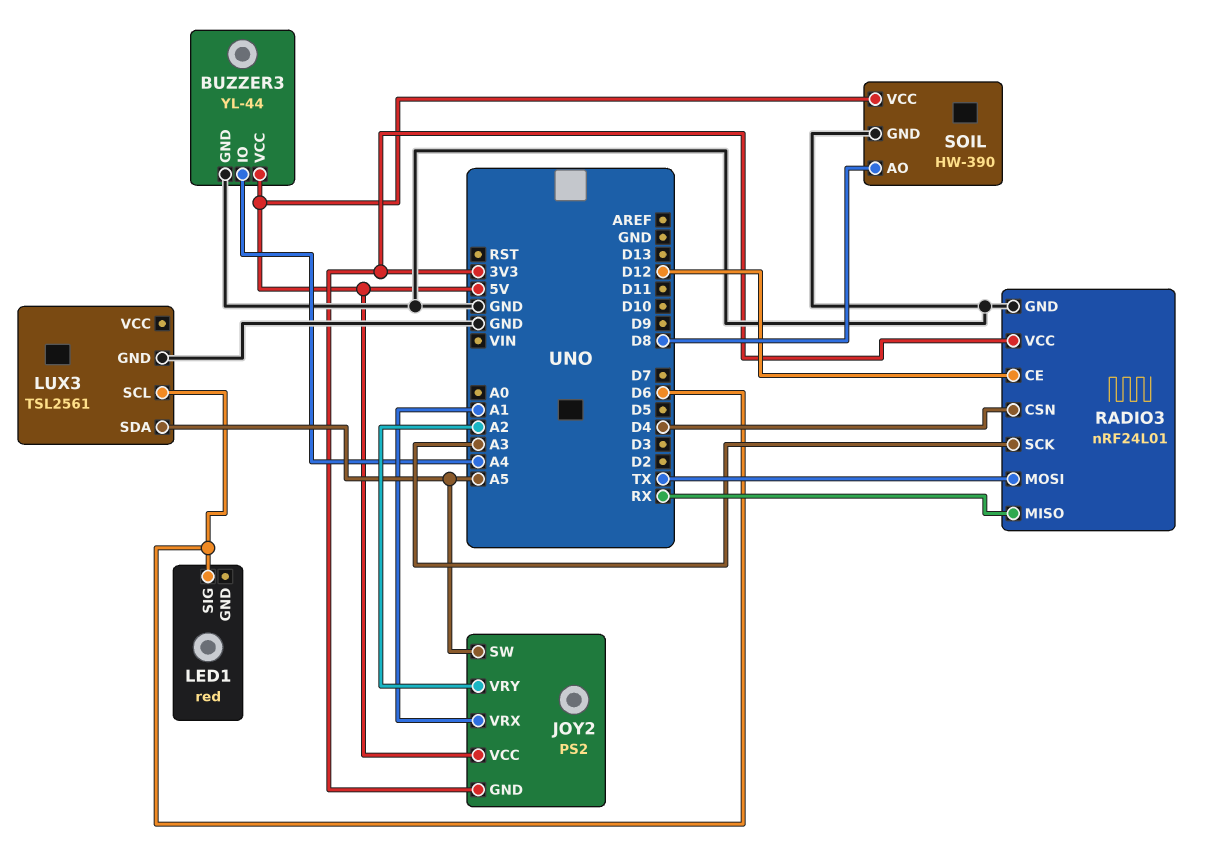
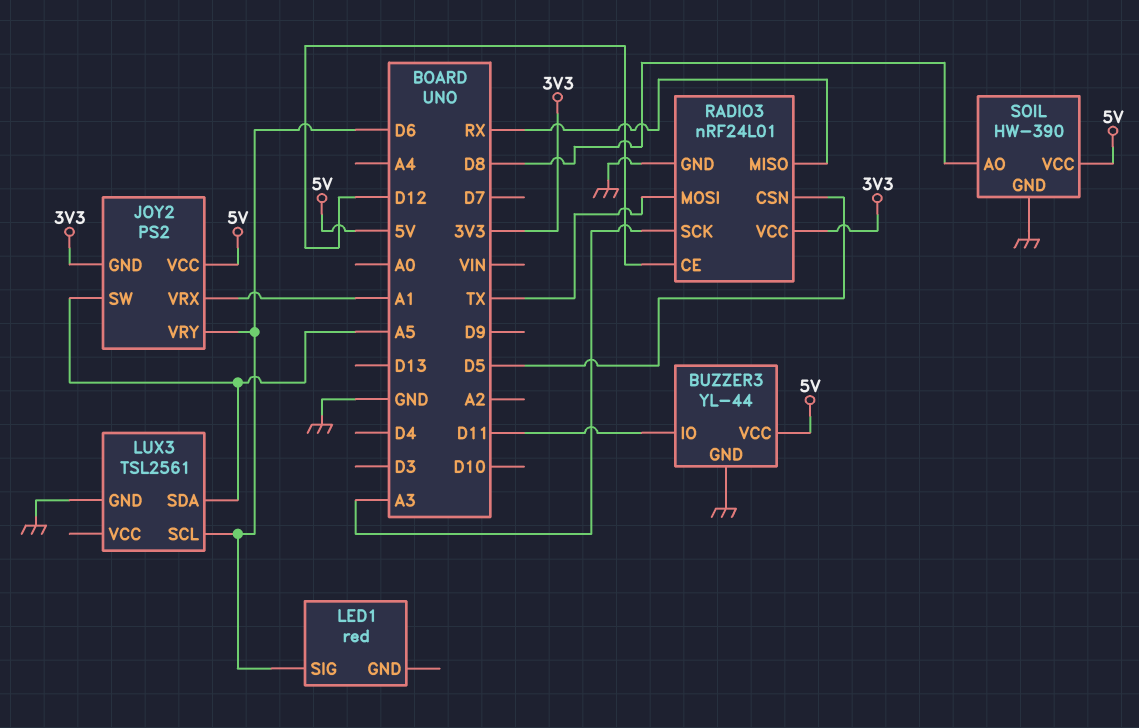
BUZZER3 pin IO: A4 -> D11
JOY2 pin VRY: A2 -> D6
RADIO3 pin CSN: D4 -> D5

